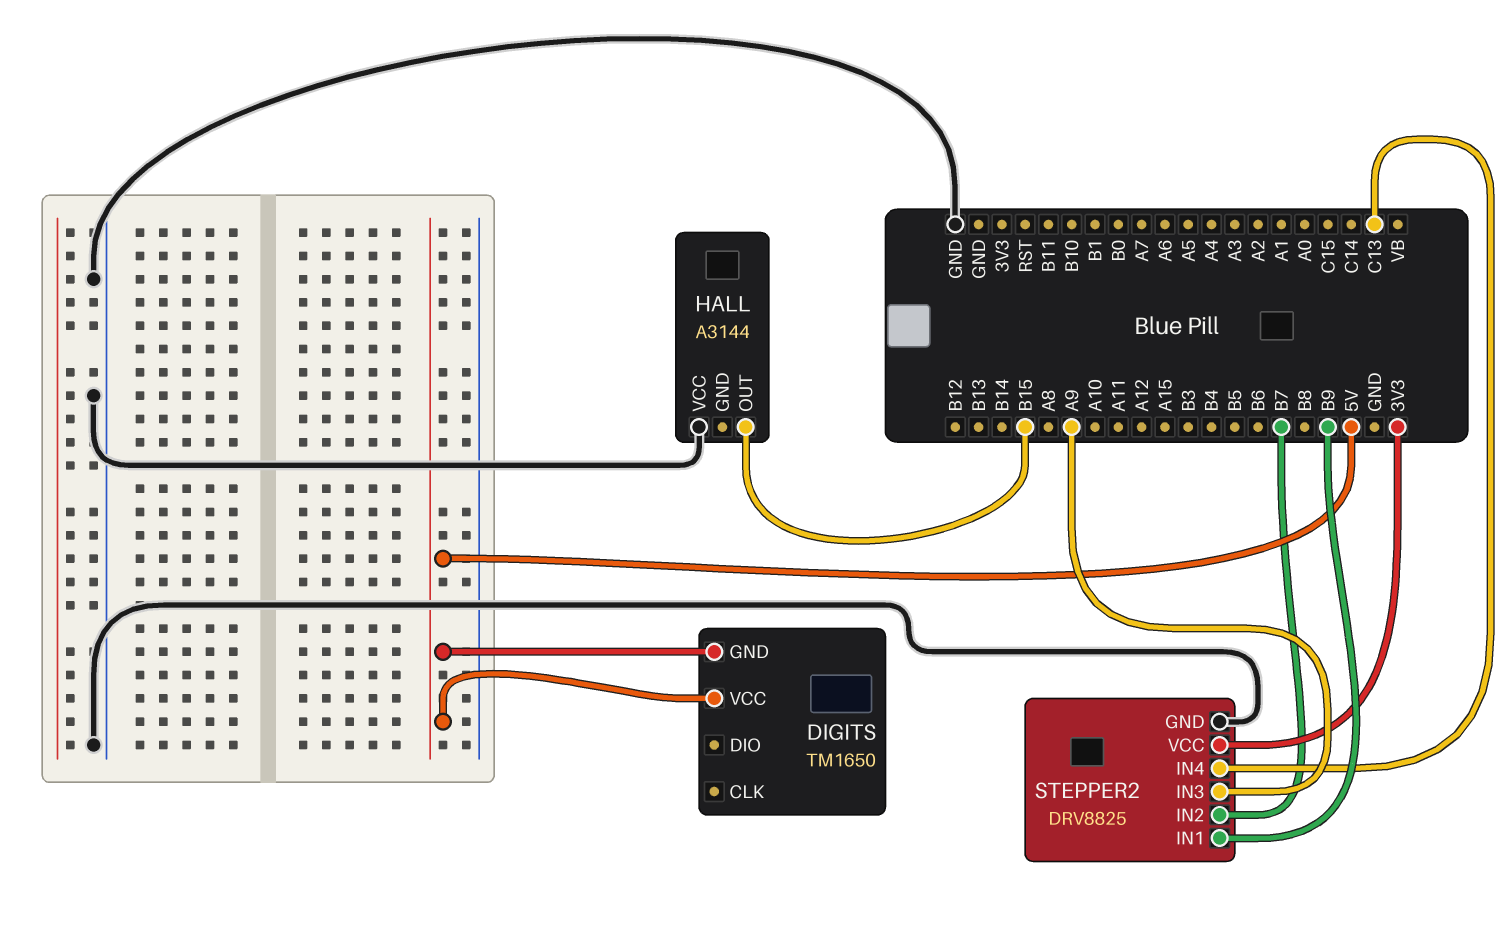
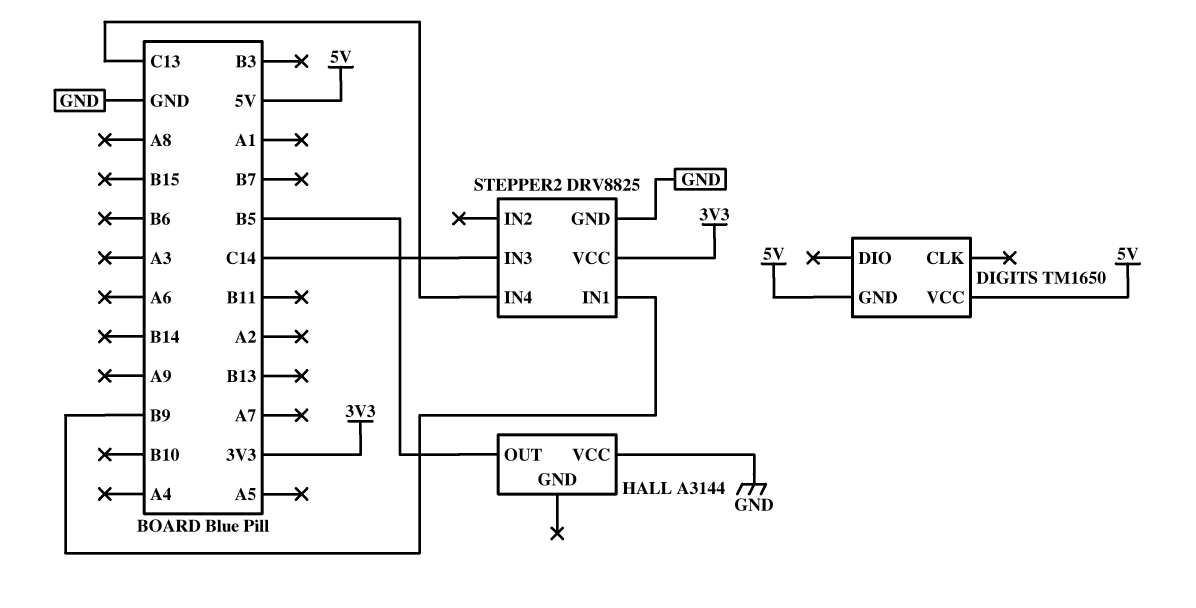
HALL pin OUT: B15 -> B5
STEPPER2 pin IN2: B7 -> none
STEPPER2 pin IN3: A9 -> C14

